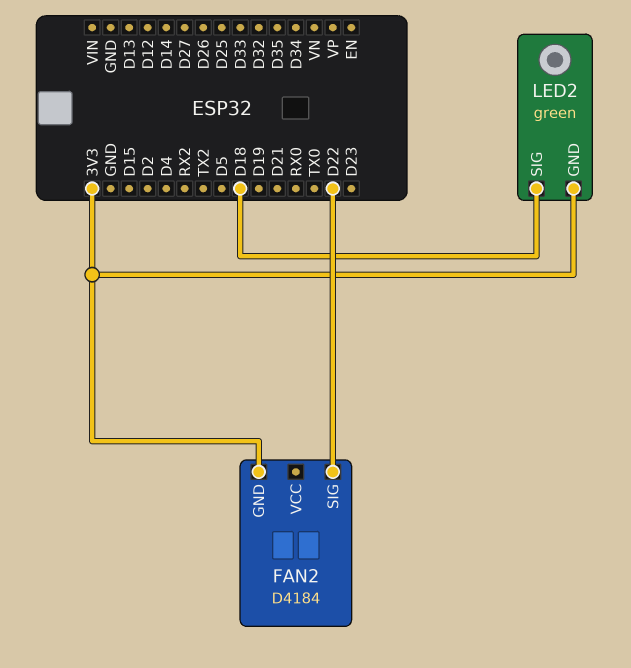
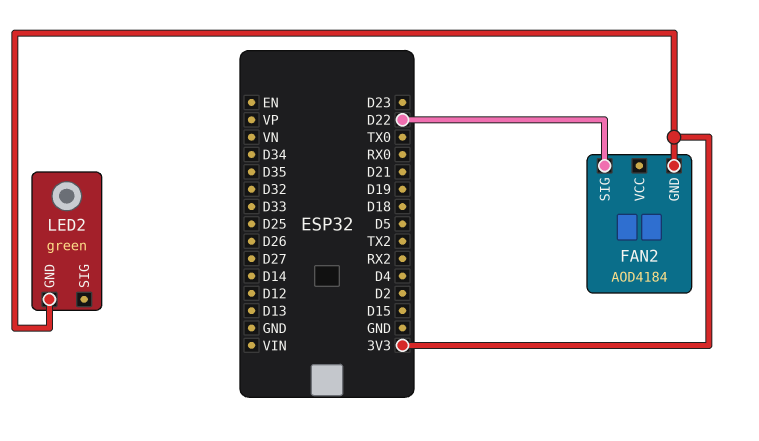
FAN2: D4184 -> AOD4184
LED2 pin SIG: D18 -> none

